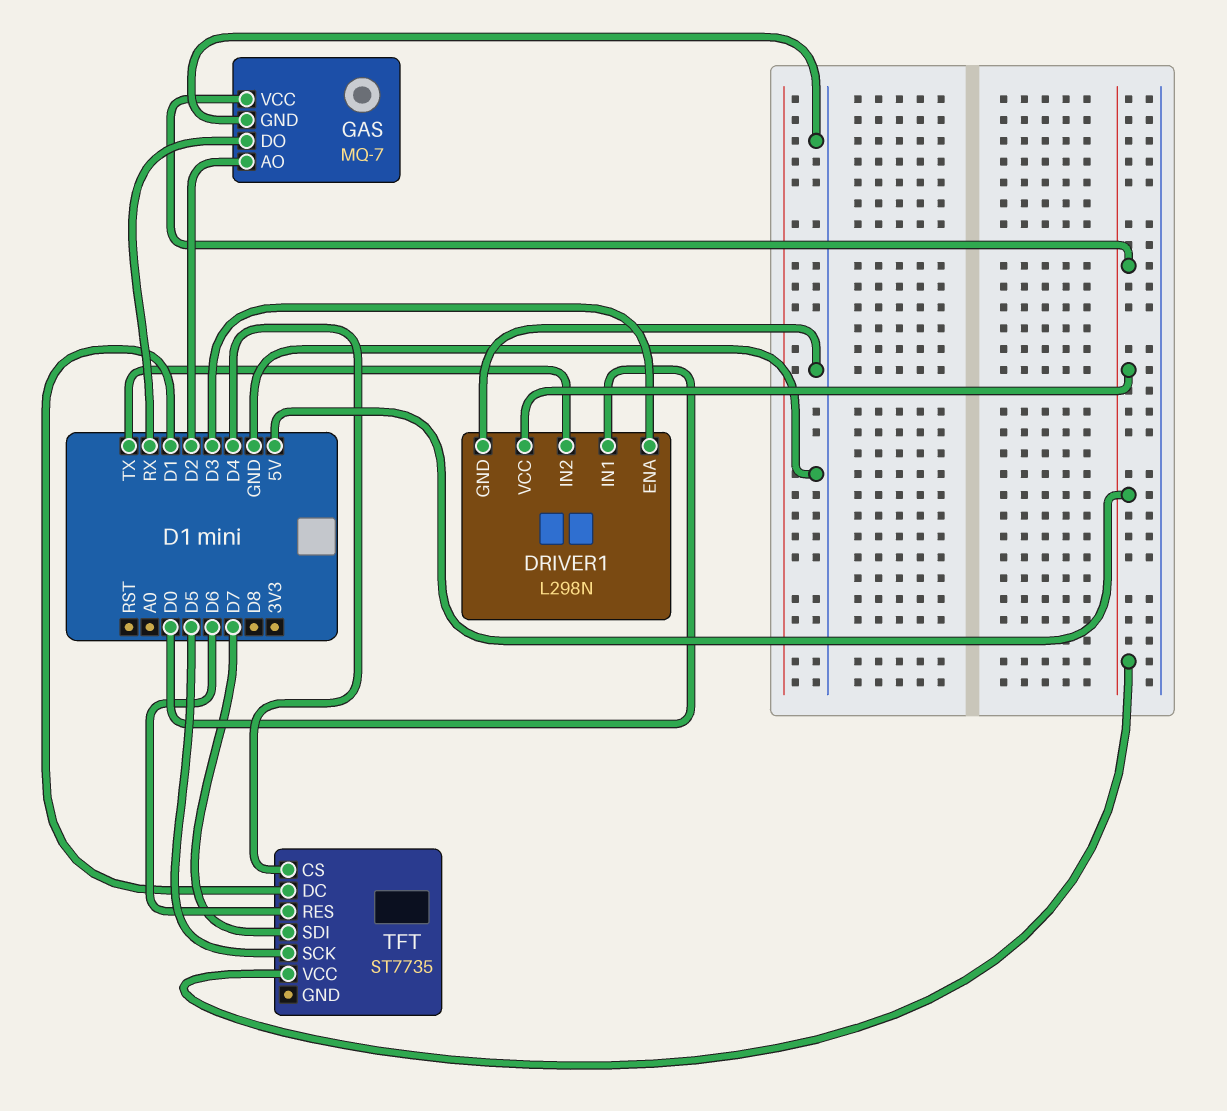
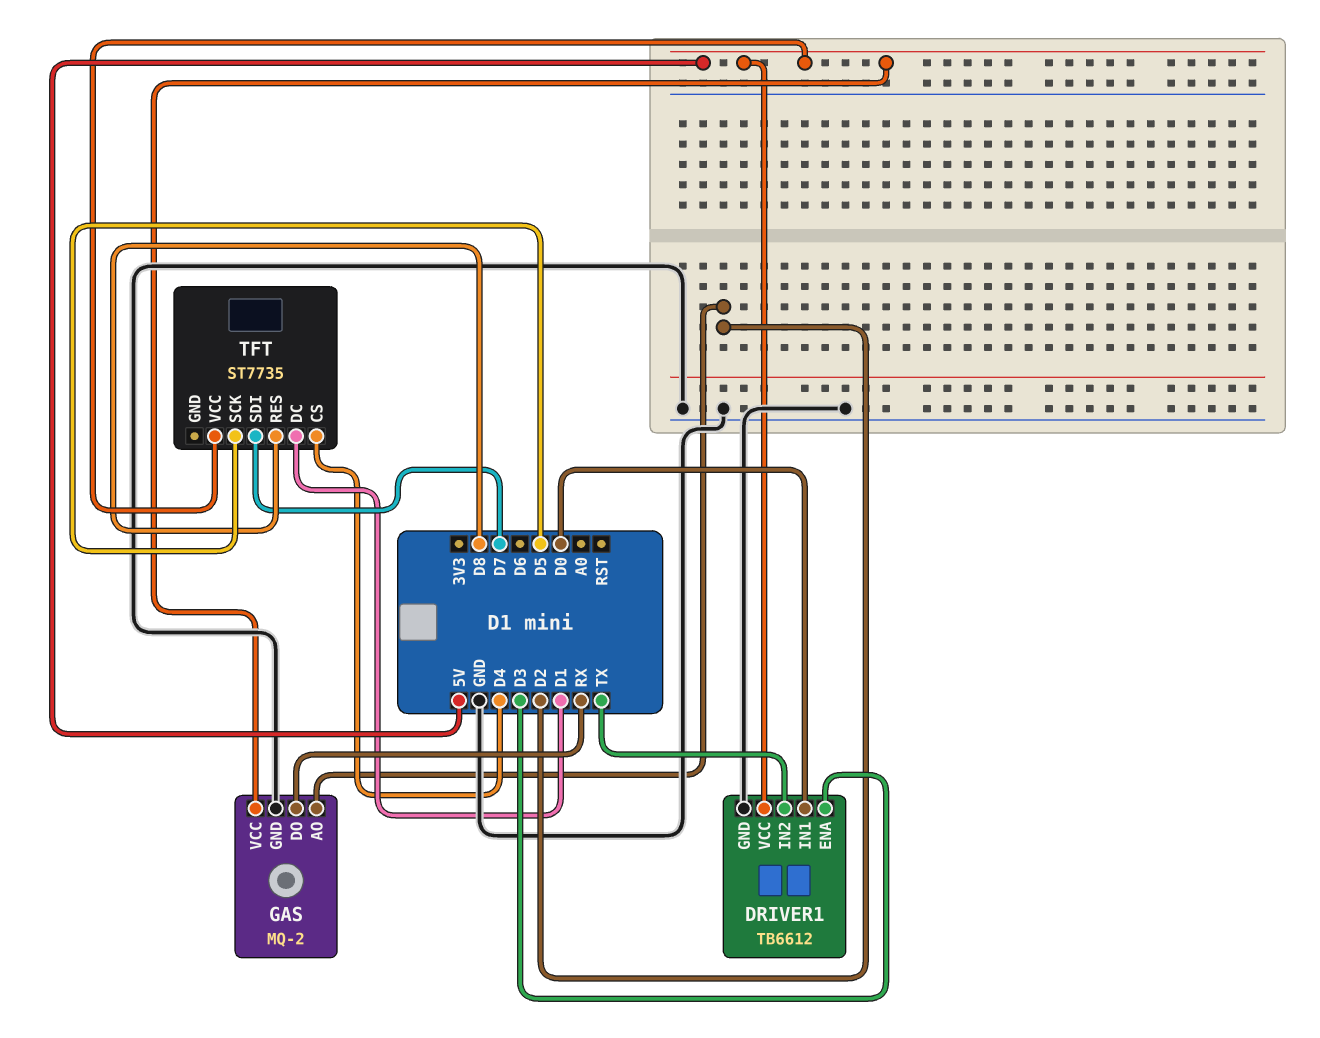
DRIVER1: L298N -> TB6612
GAS: MQ-7 -> MQ-2
TFT pin RES: D6 -> D8

